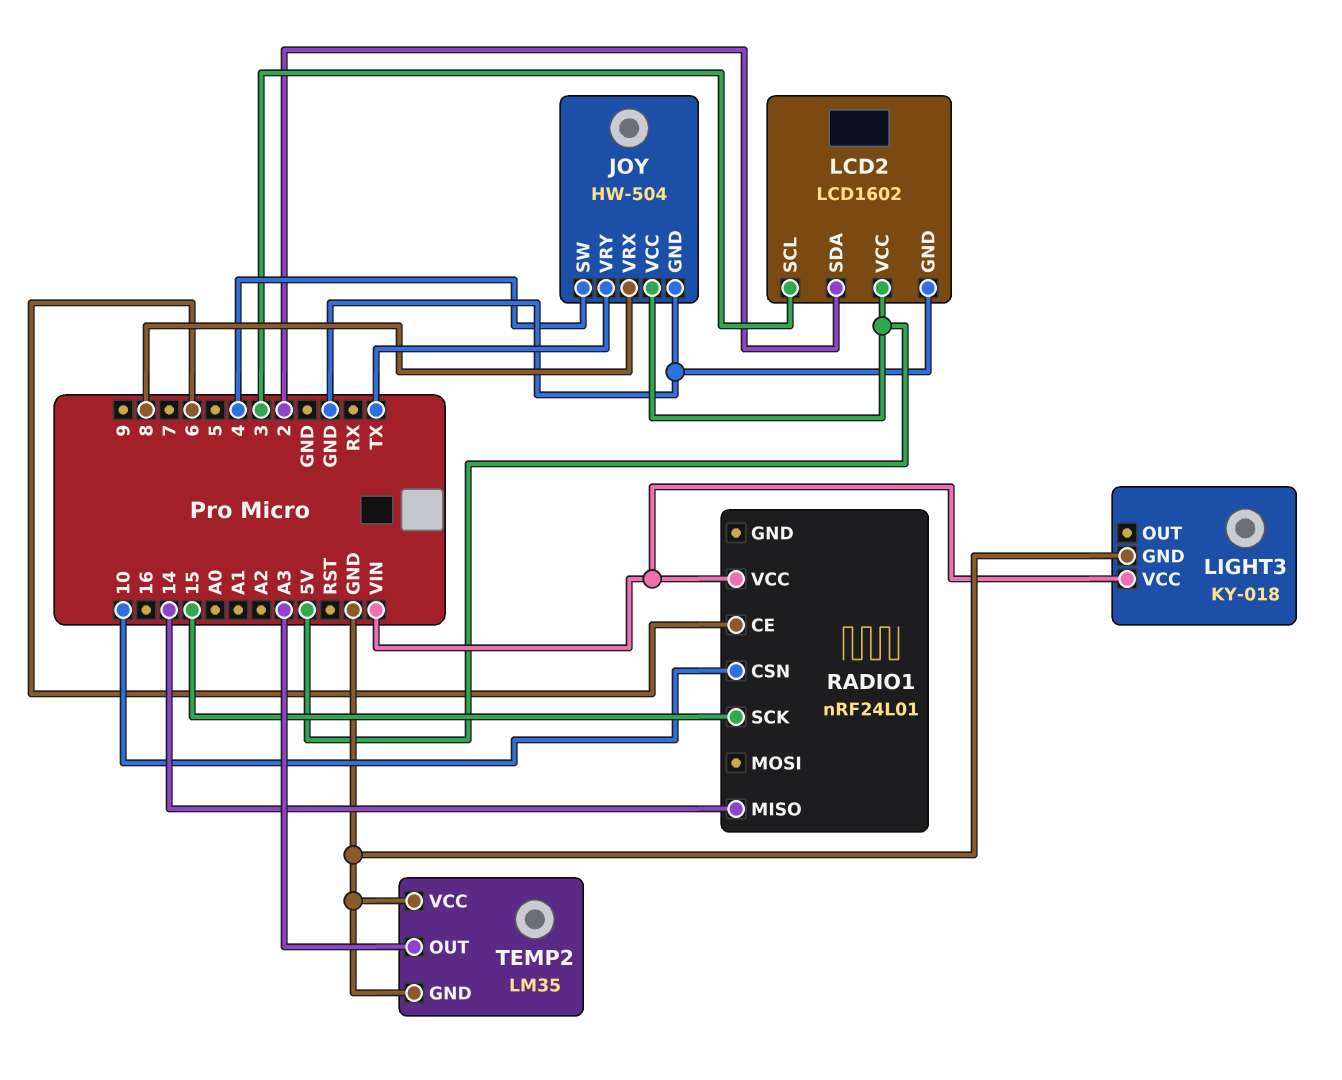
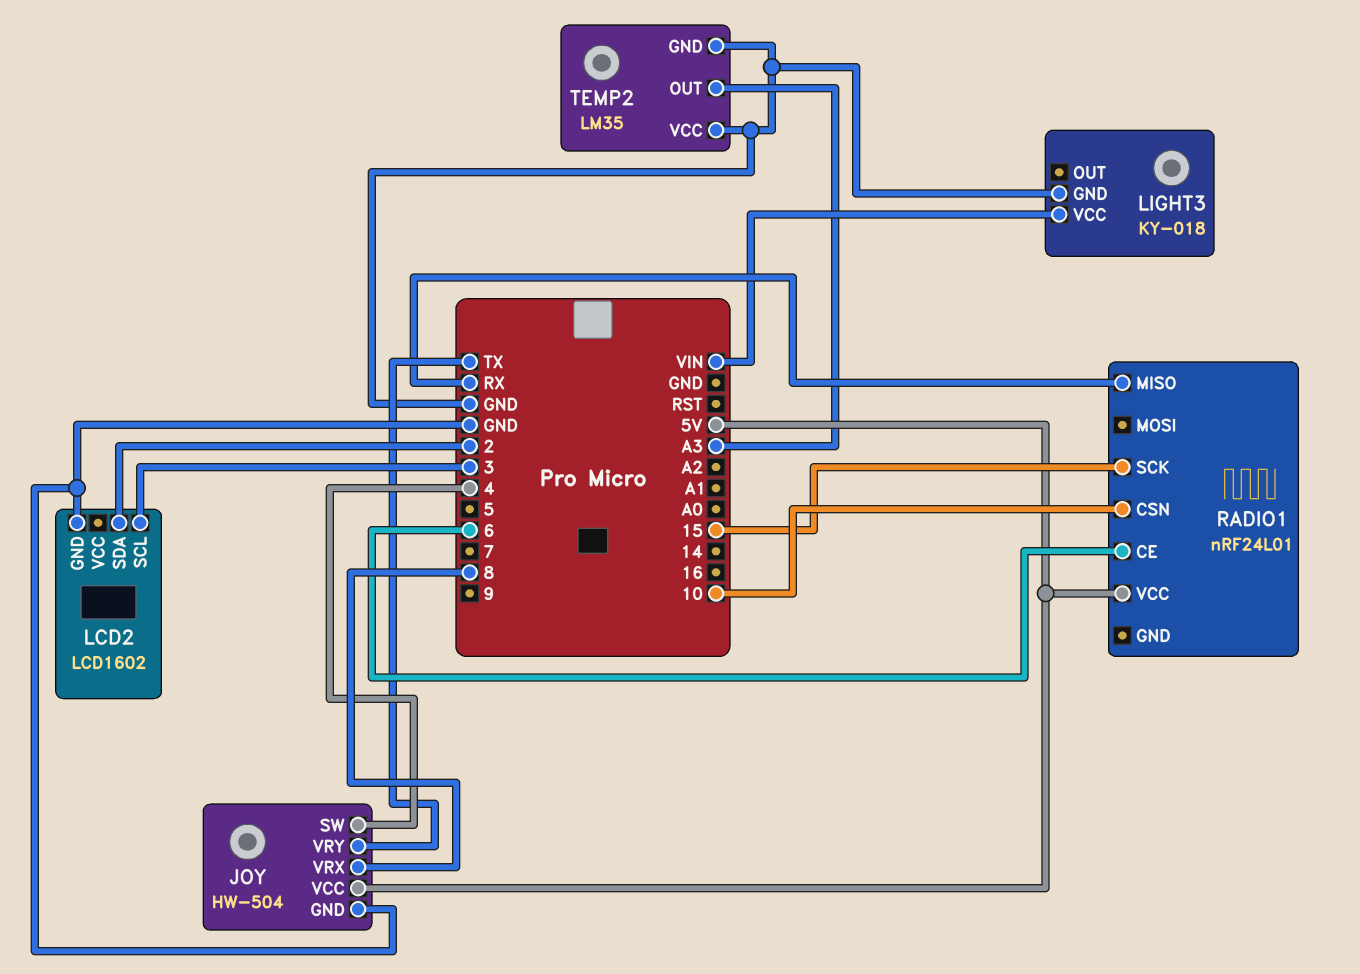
LCD2 pin VCC: 5V -> none
RADIO1 pin MISO: 14 -> RX
RADIO1 pin VCC: VIN -> 5V

